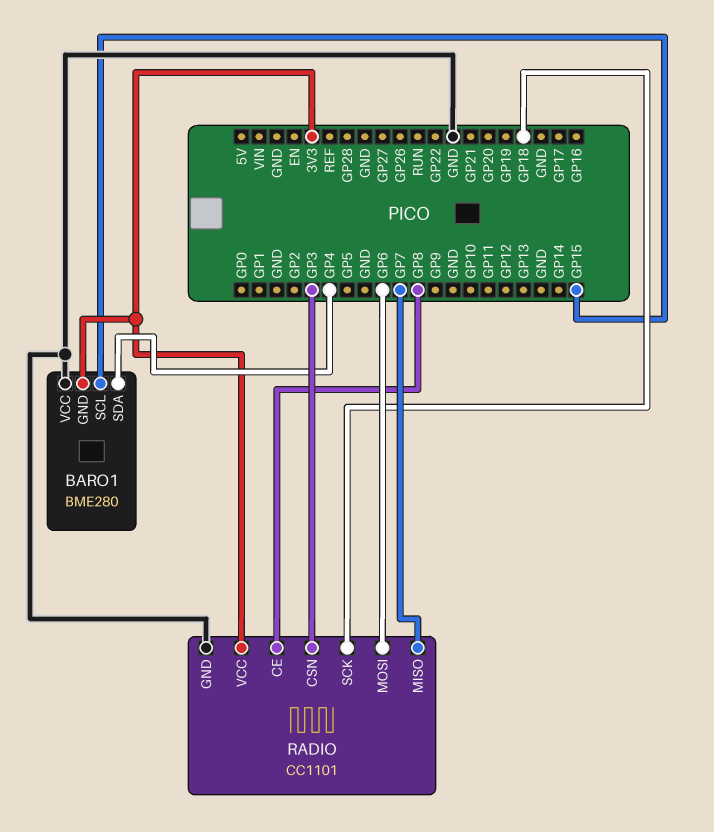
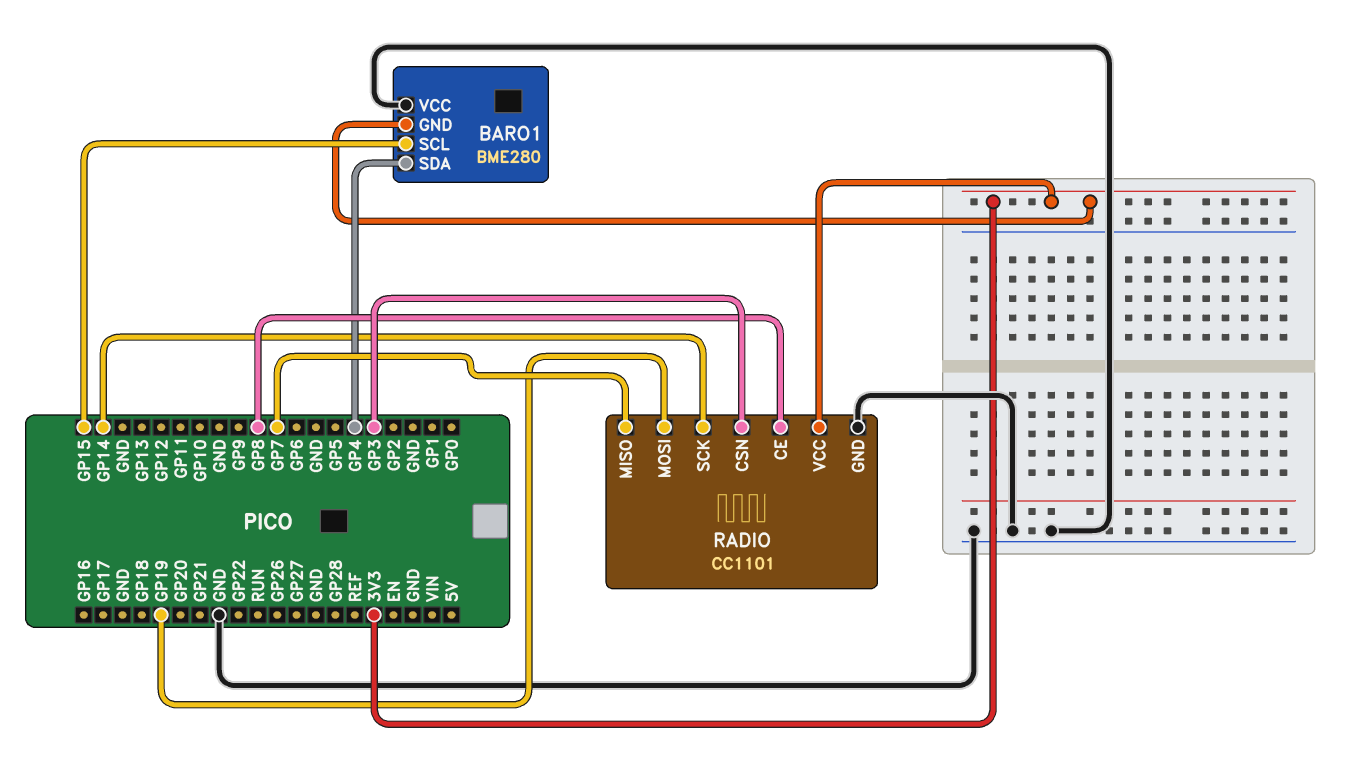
RADIO pin MOSI: GP6 -> GP19
RADIO pin SCK: GP18 -> GP14

